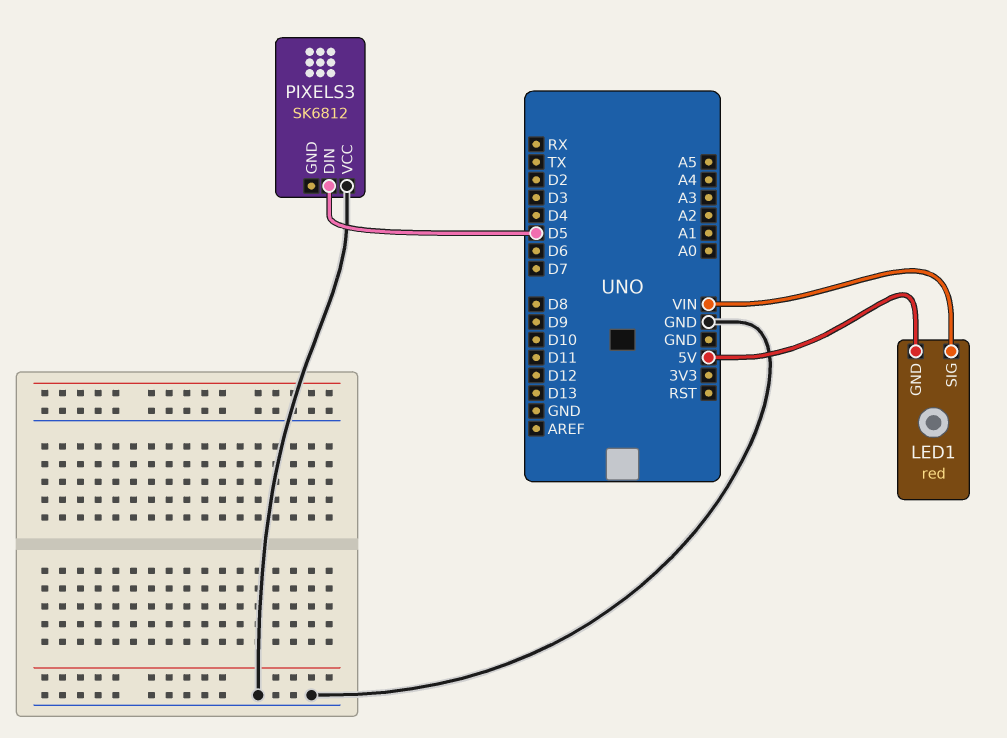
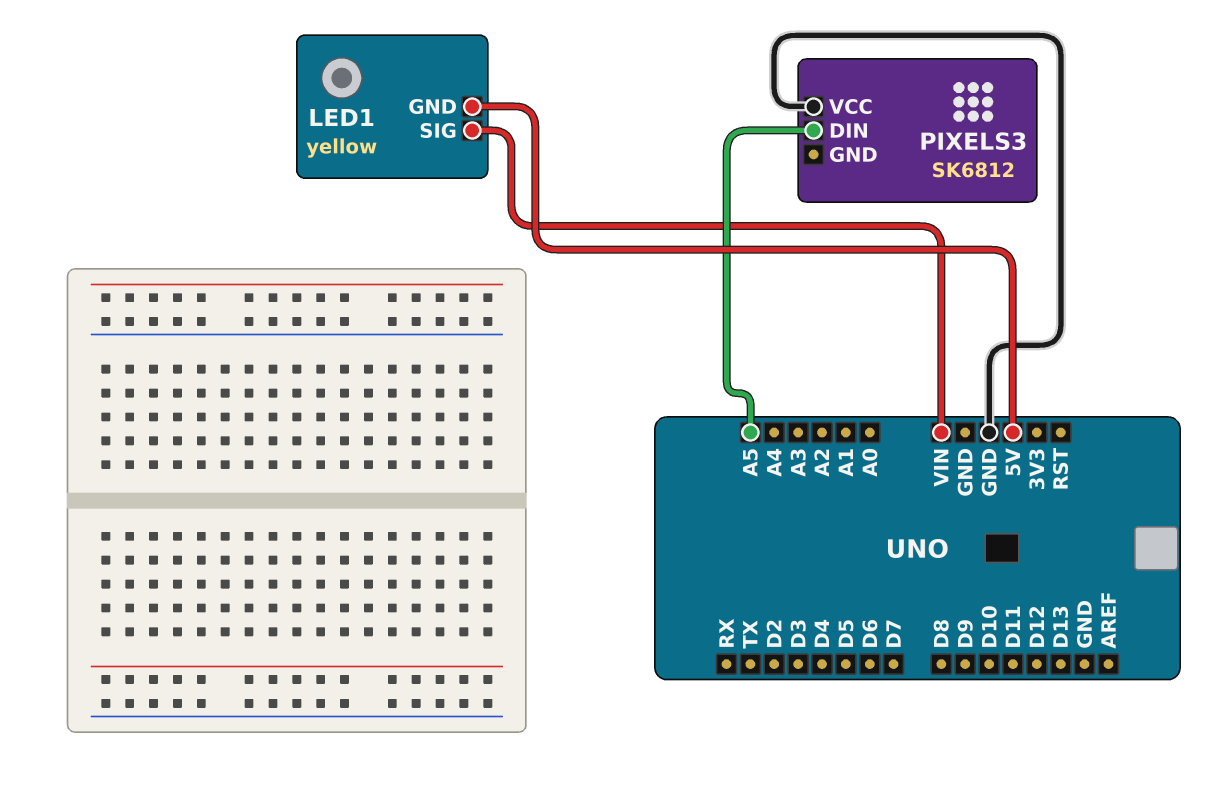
LED1: red -> yellow
PIXELS3 pin DIN: D5 -> A5

